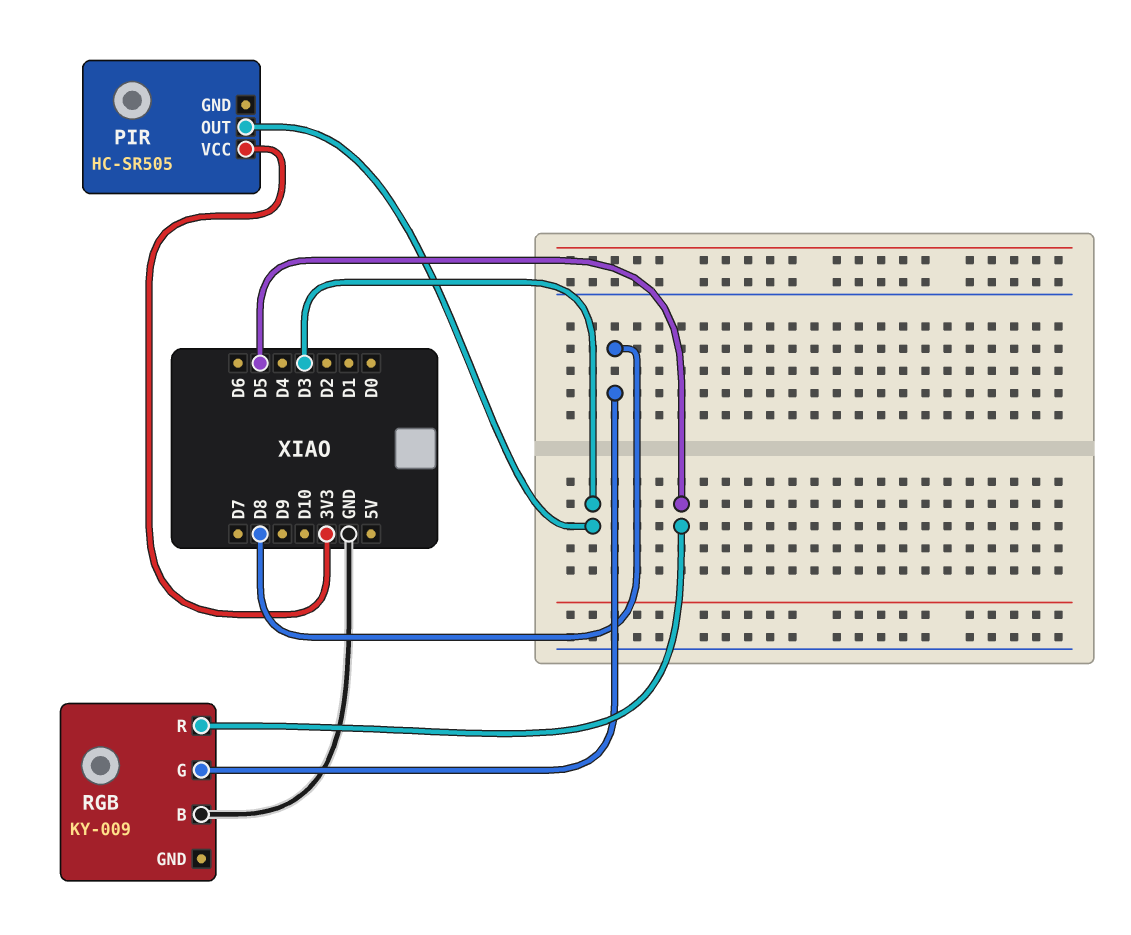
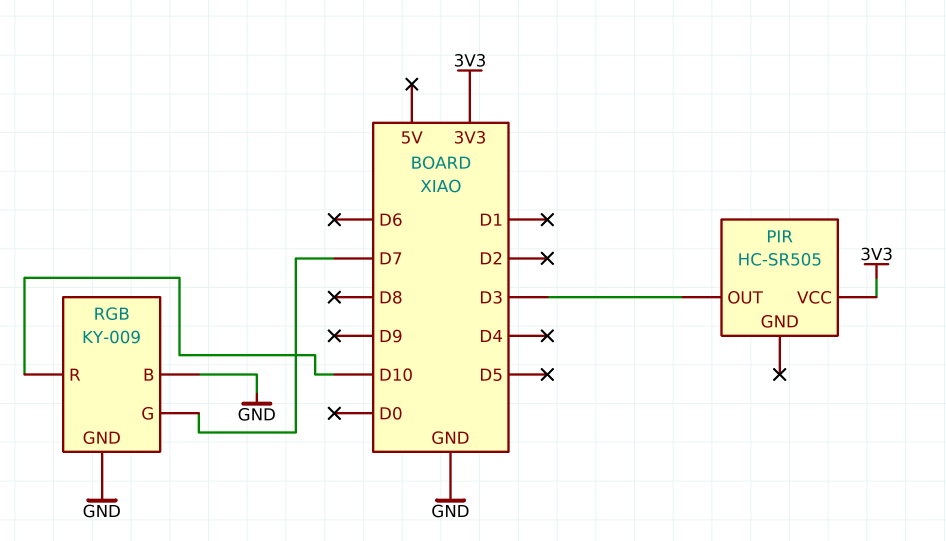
RGB pin G: D8 -> D7
RGB pin GND: none -> GND
RGB pin R: D5 -> D10

